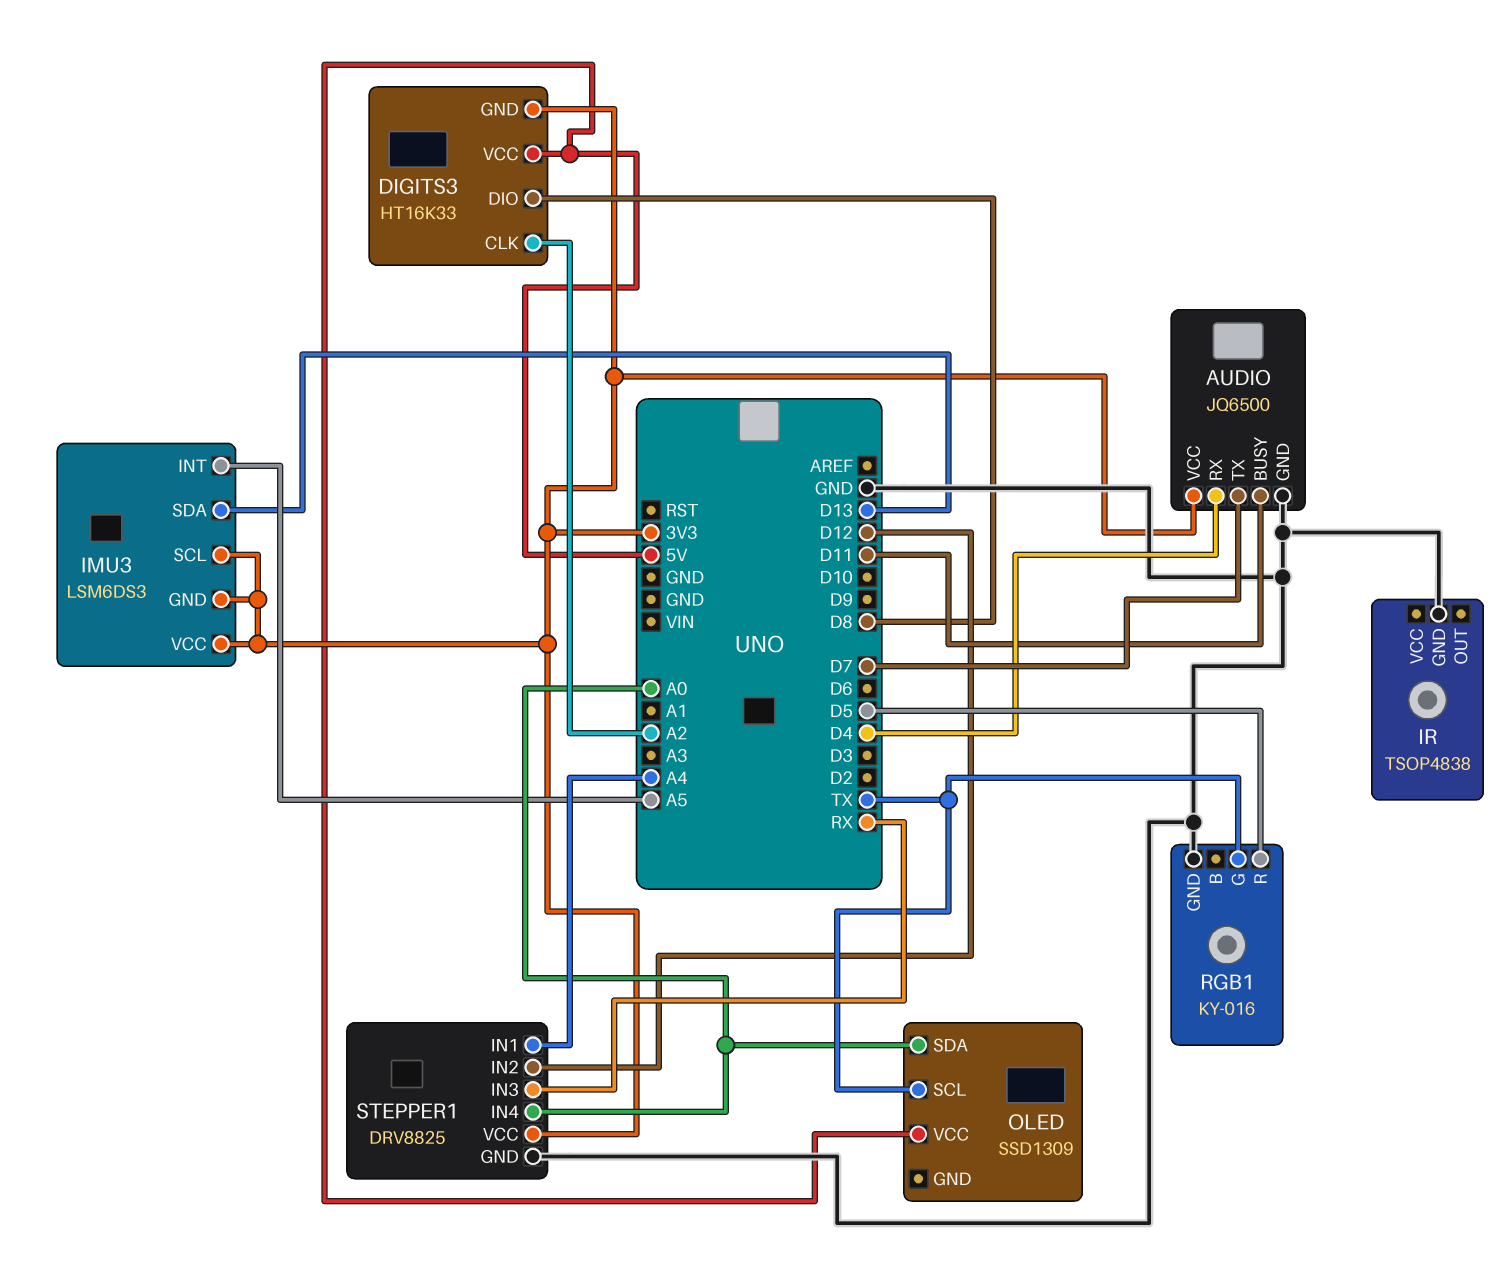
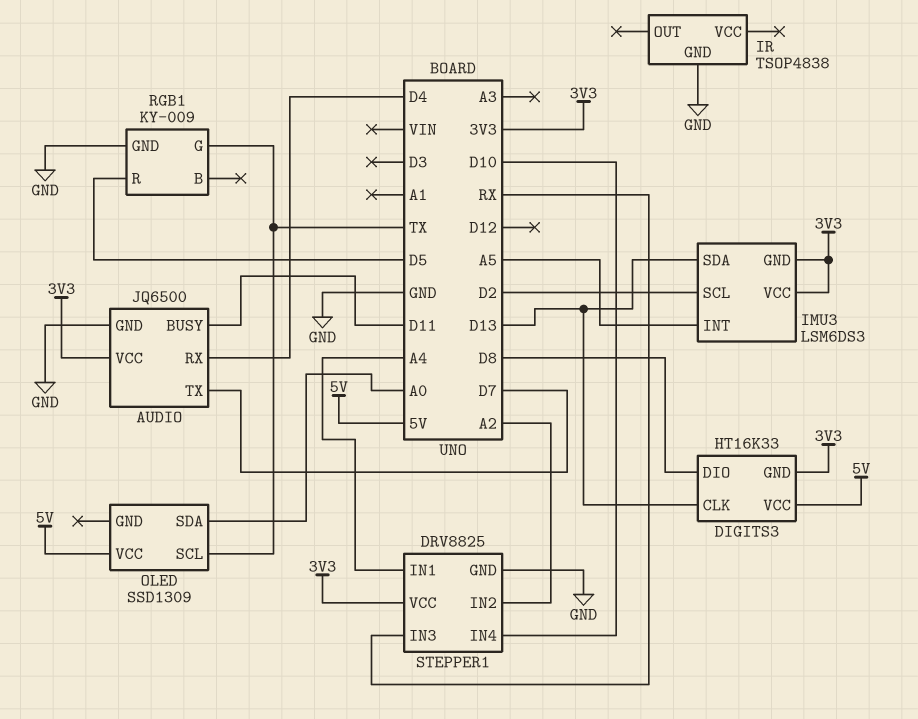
DIGITS3 pin CLK: A2 -> D13
IMU3 pin SCL: 3V3 -> D2
RGB1: KY-016 -> KY-009
STEPPER1 pin IN2: D12 -> A2
STEPPER1 pin IN4: A0 -> D10

